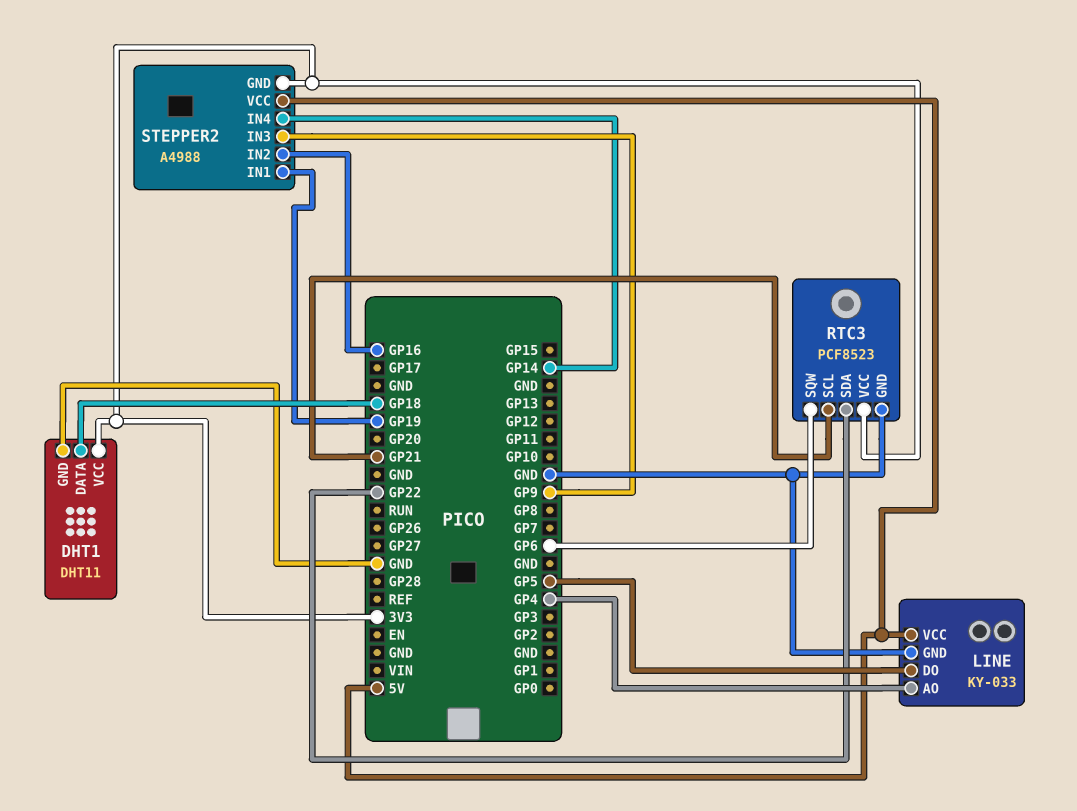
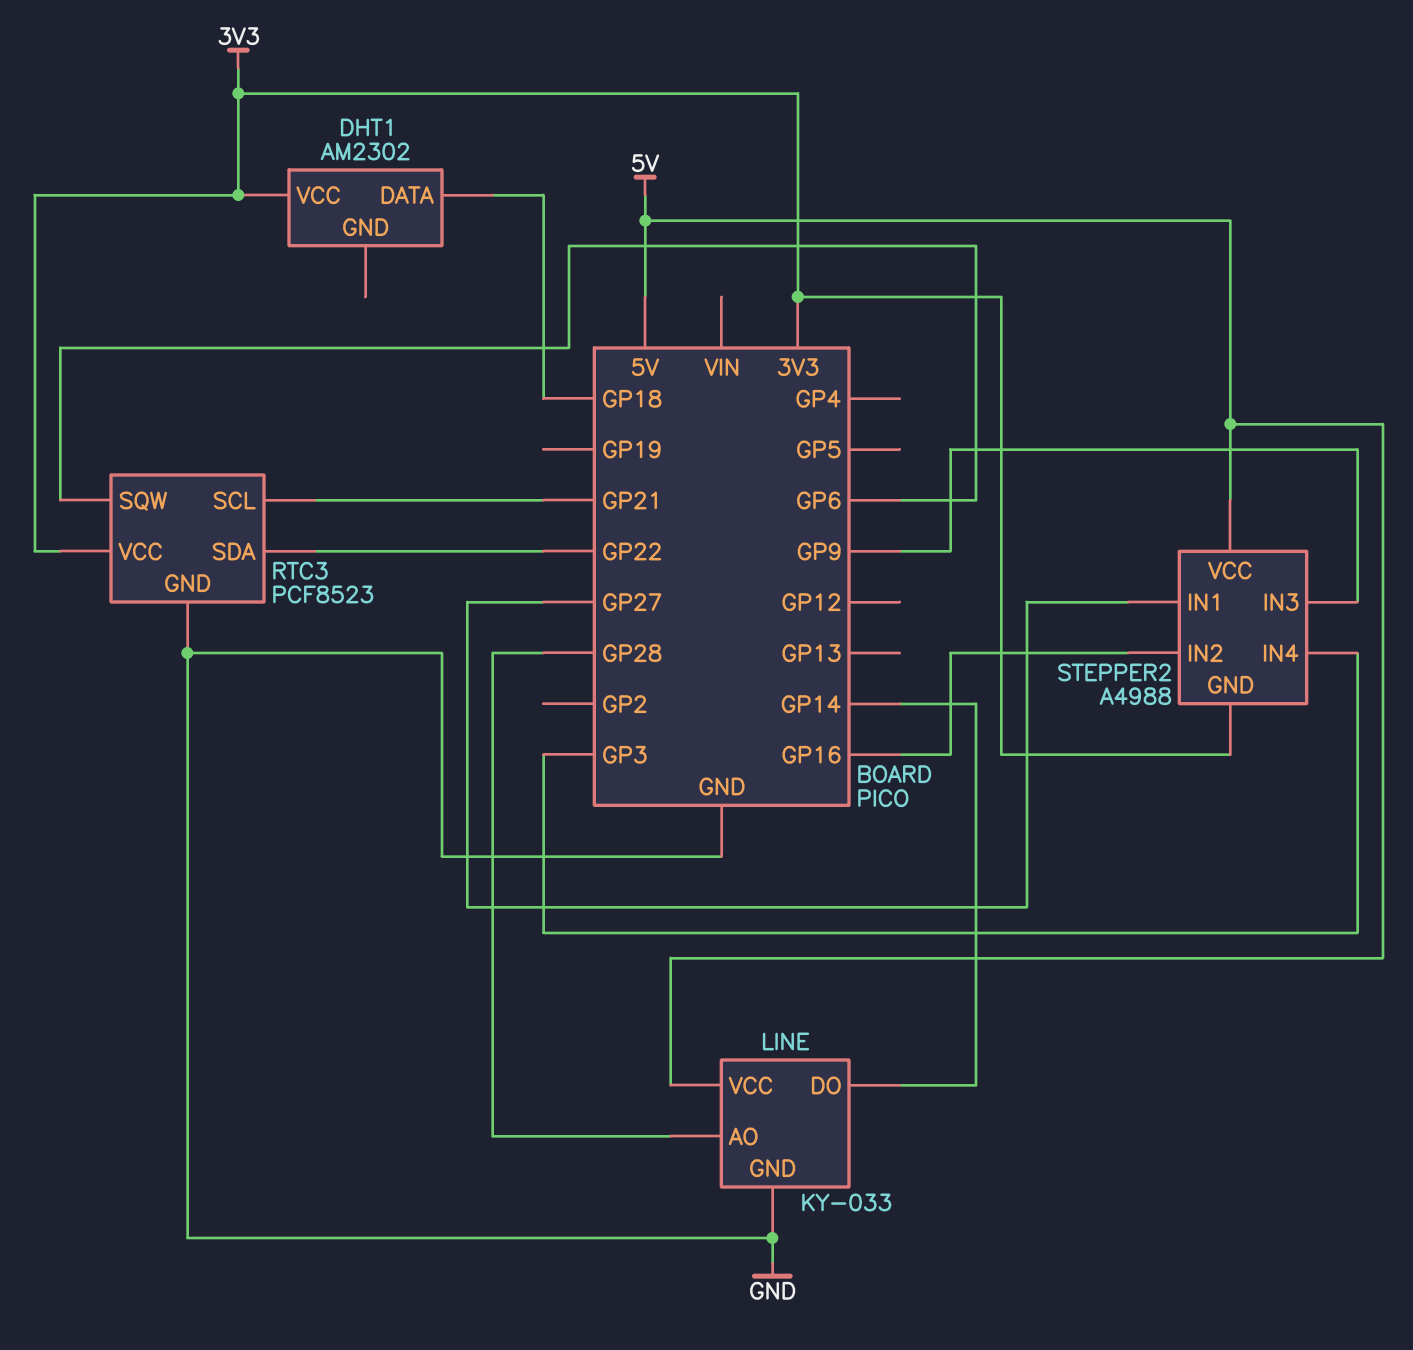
DHT1: DHT11 -> AM2302
DHT1 pin GND: GND -> none
LINE pin AO: GP4 -> GP28
LINE pin DO: GP5 -> GP14
STEPPER2 pin IN1: GP19 -> GP27
STEPPER2 pin IN4: GP14 -> GP3

